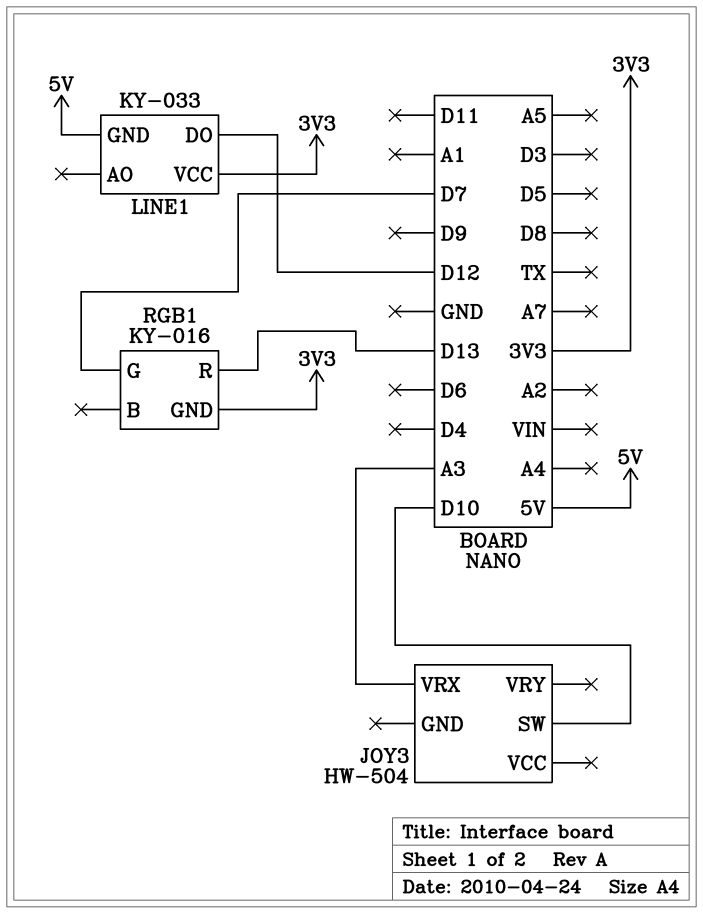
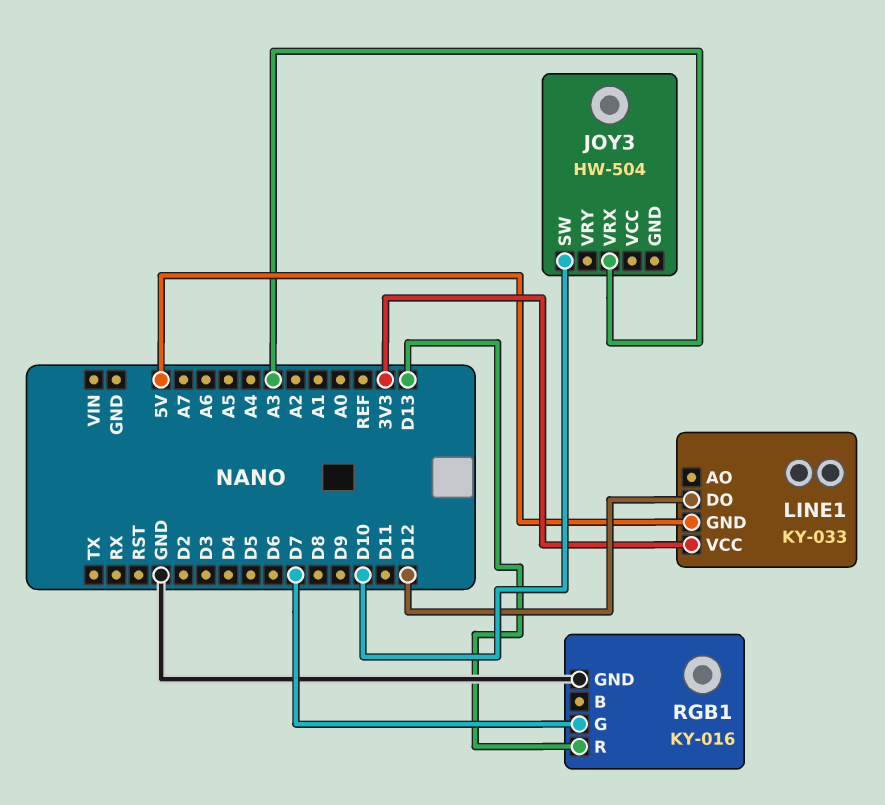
RGB1 pin GND: 3V3 -> GND

